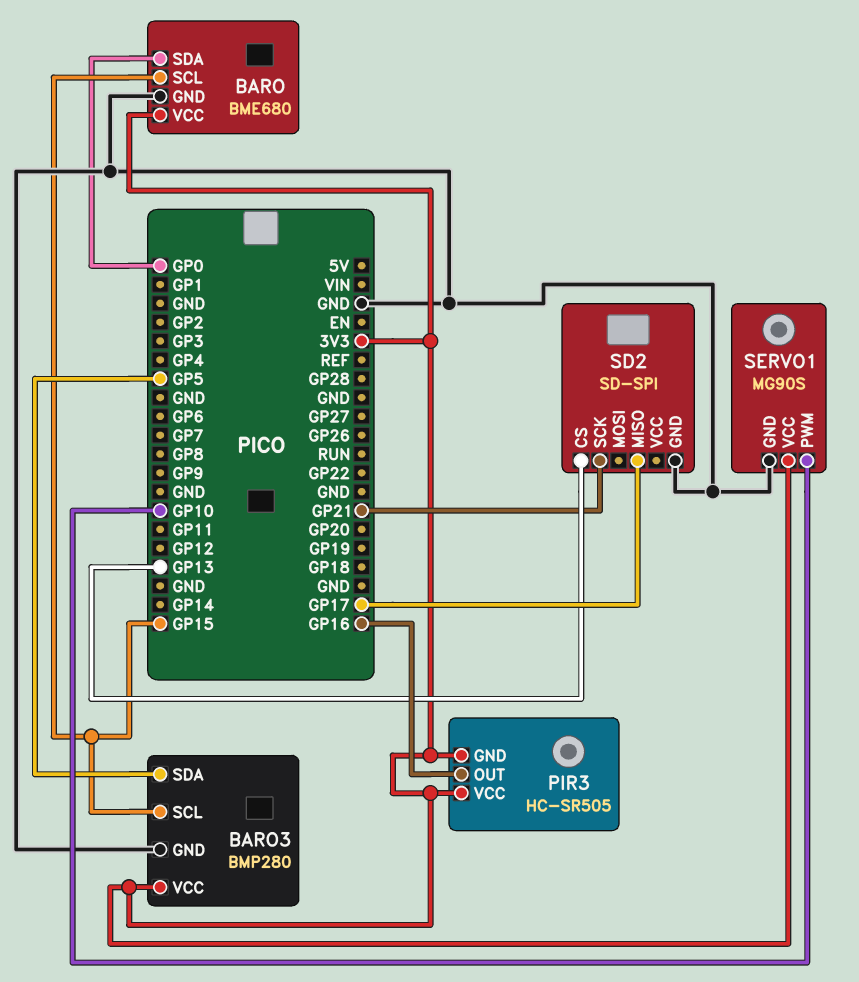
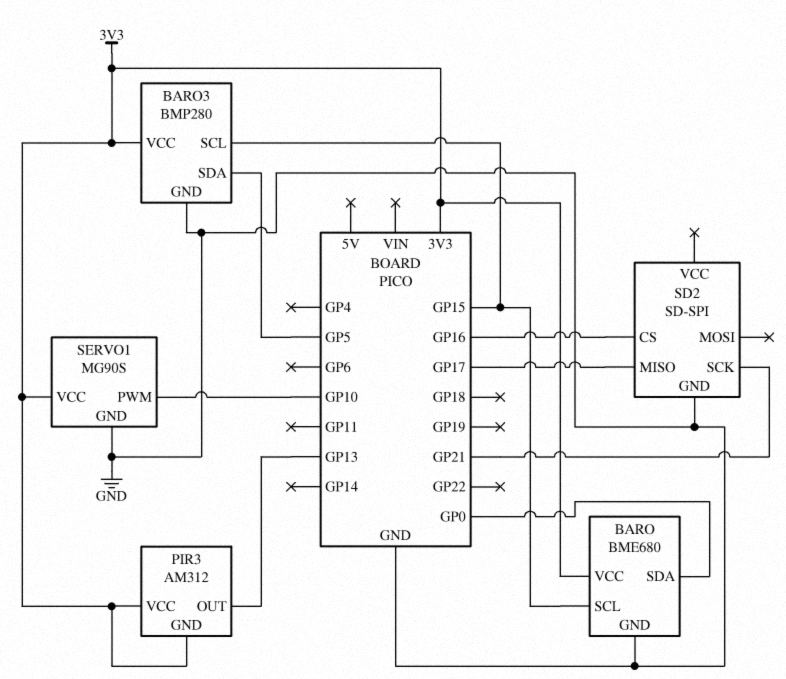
PIR3: HC-SR505 -> AM312
PIR3 pin OUT: GP16 -> GP13
SD2 pin CS: GP13 -> GP16

